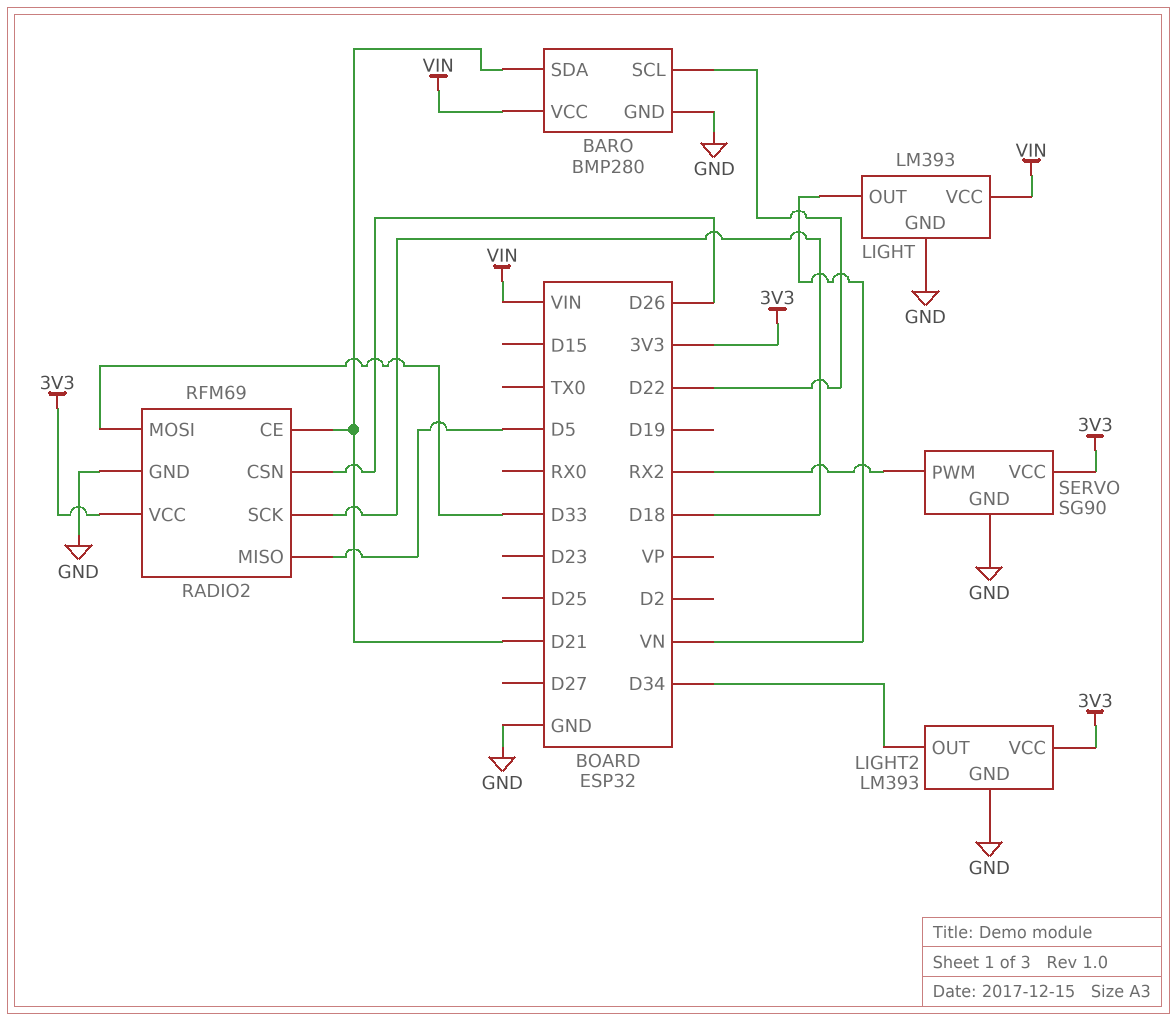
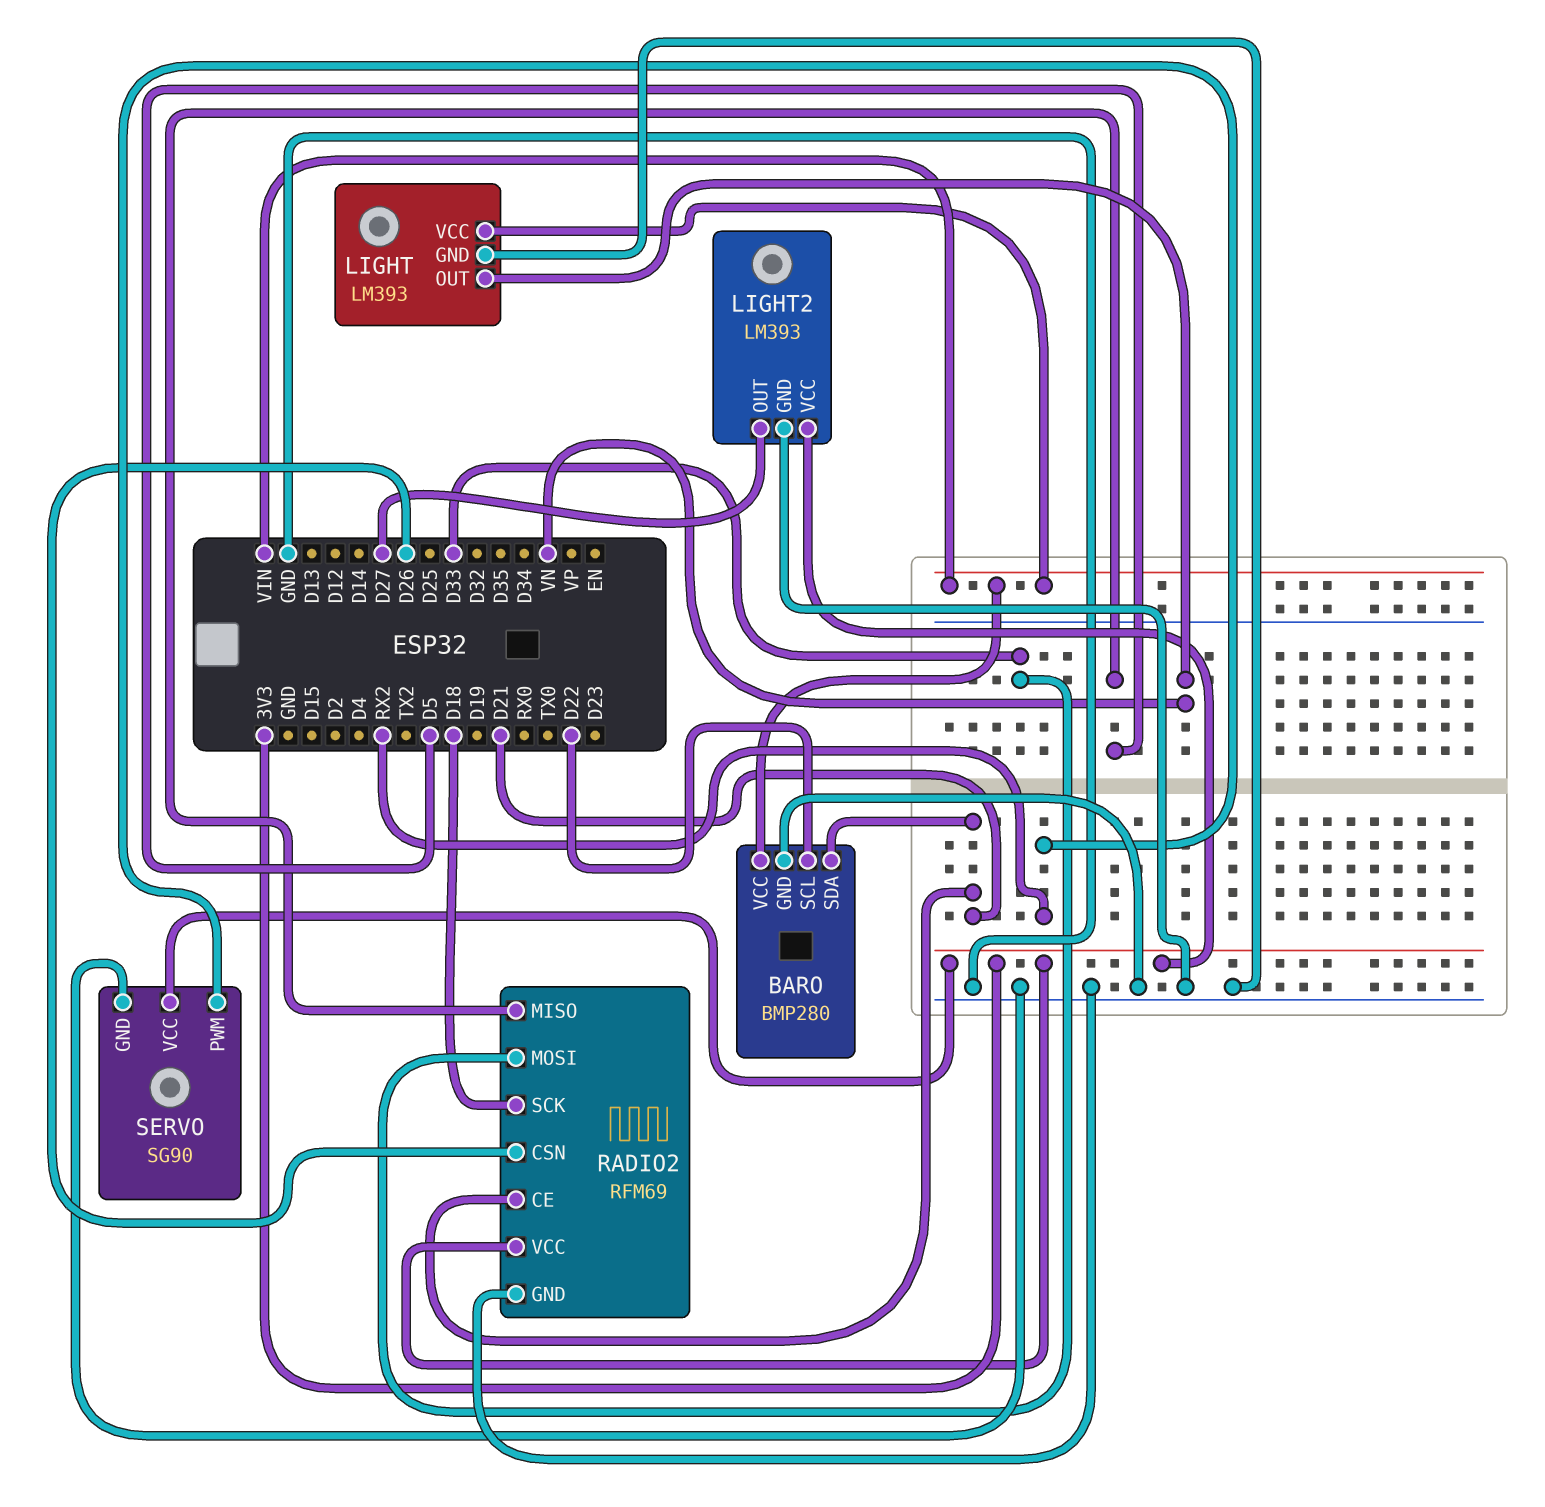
LIGHT2 pin OUT: D34 -> D27

